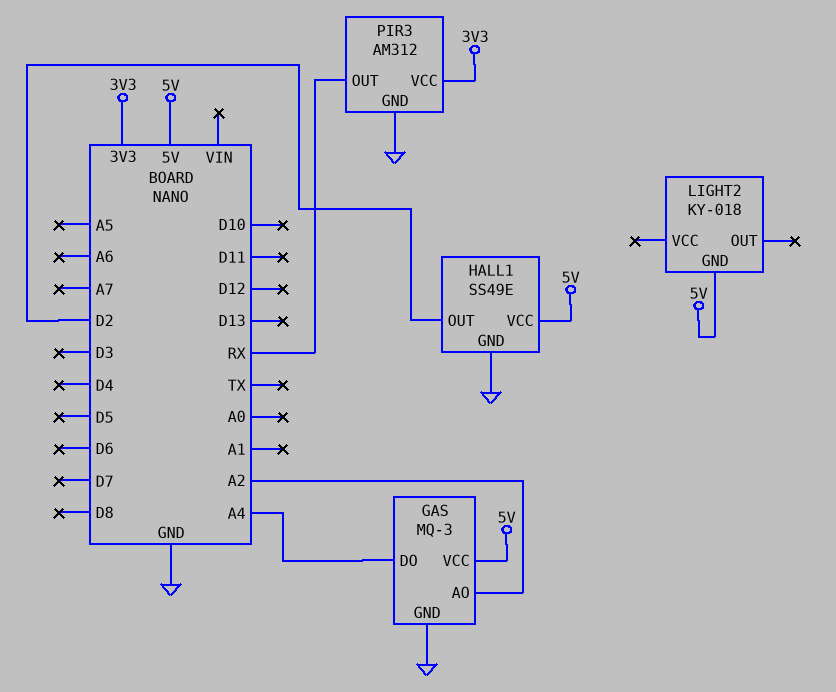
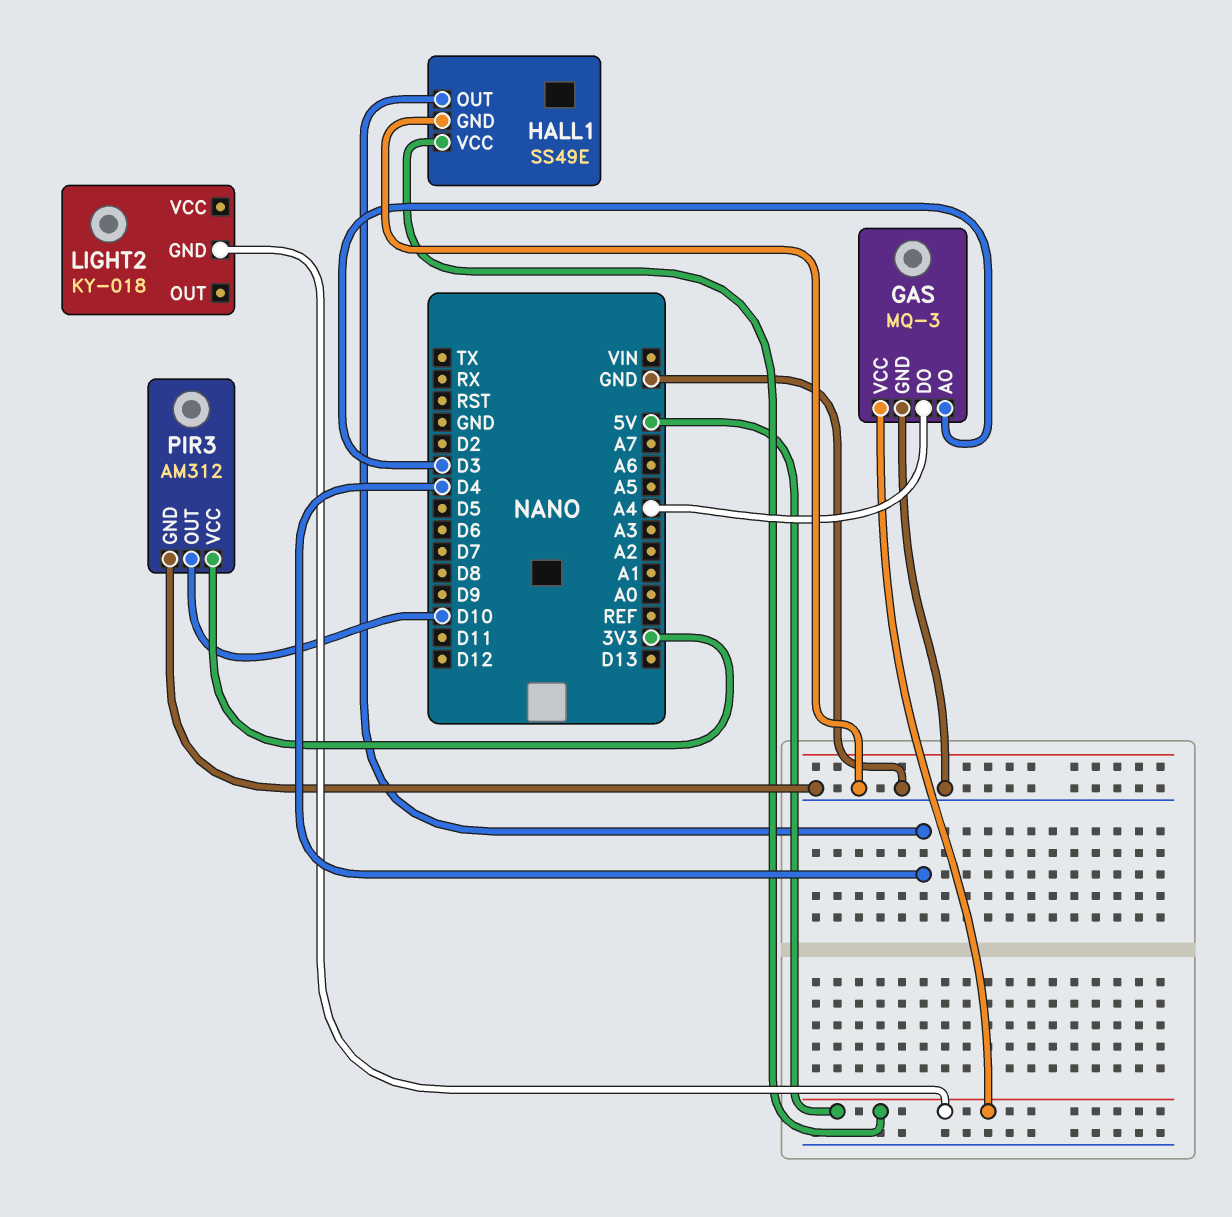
GAS pin AO: A2 -> D3
HALL1 pin OUT: D2 -> D4
PIR3 pin OUT: RX -> D10

